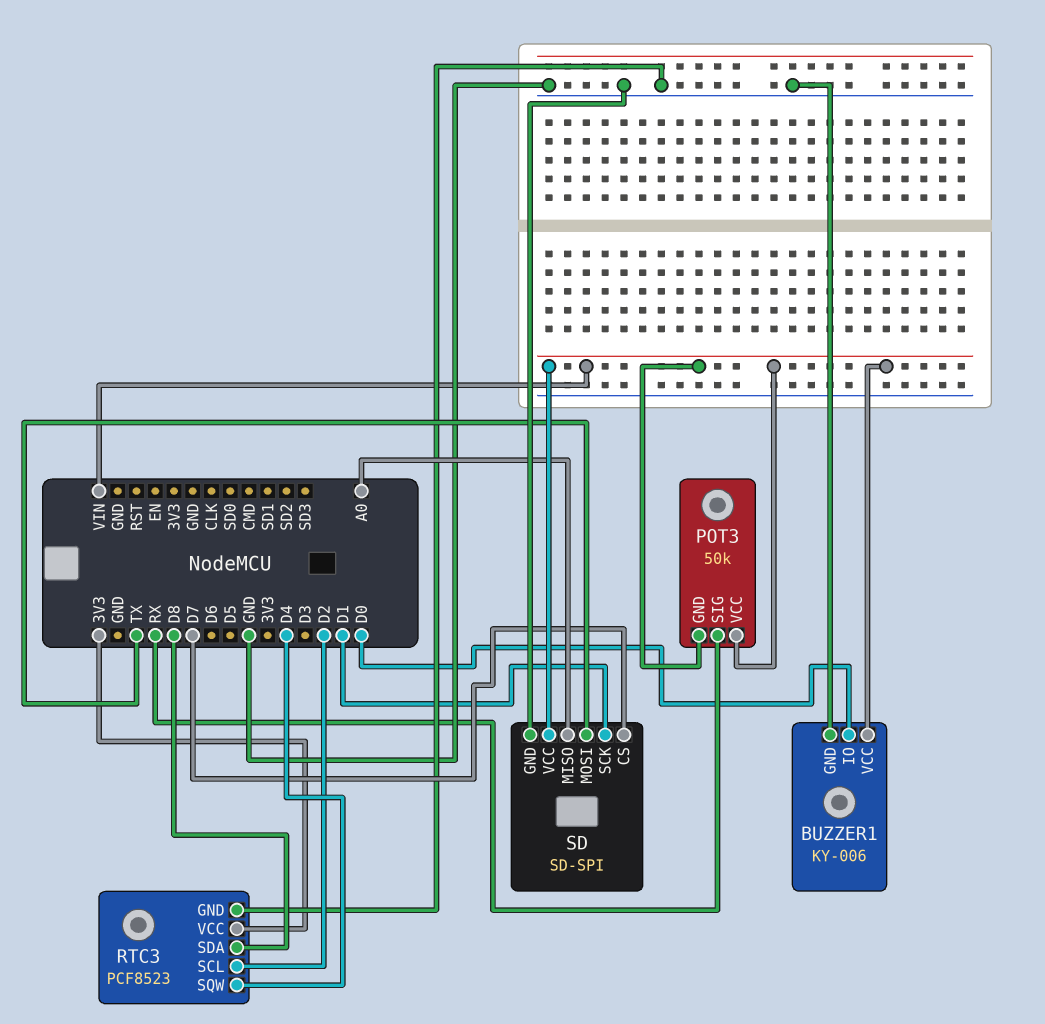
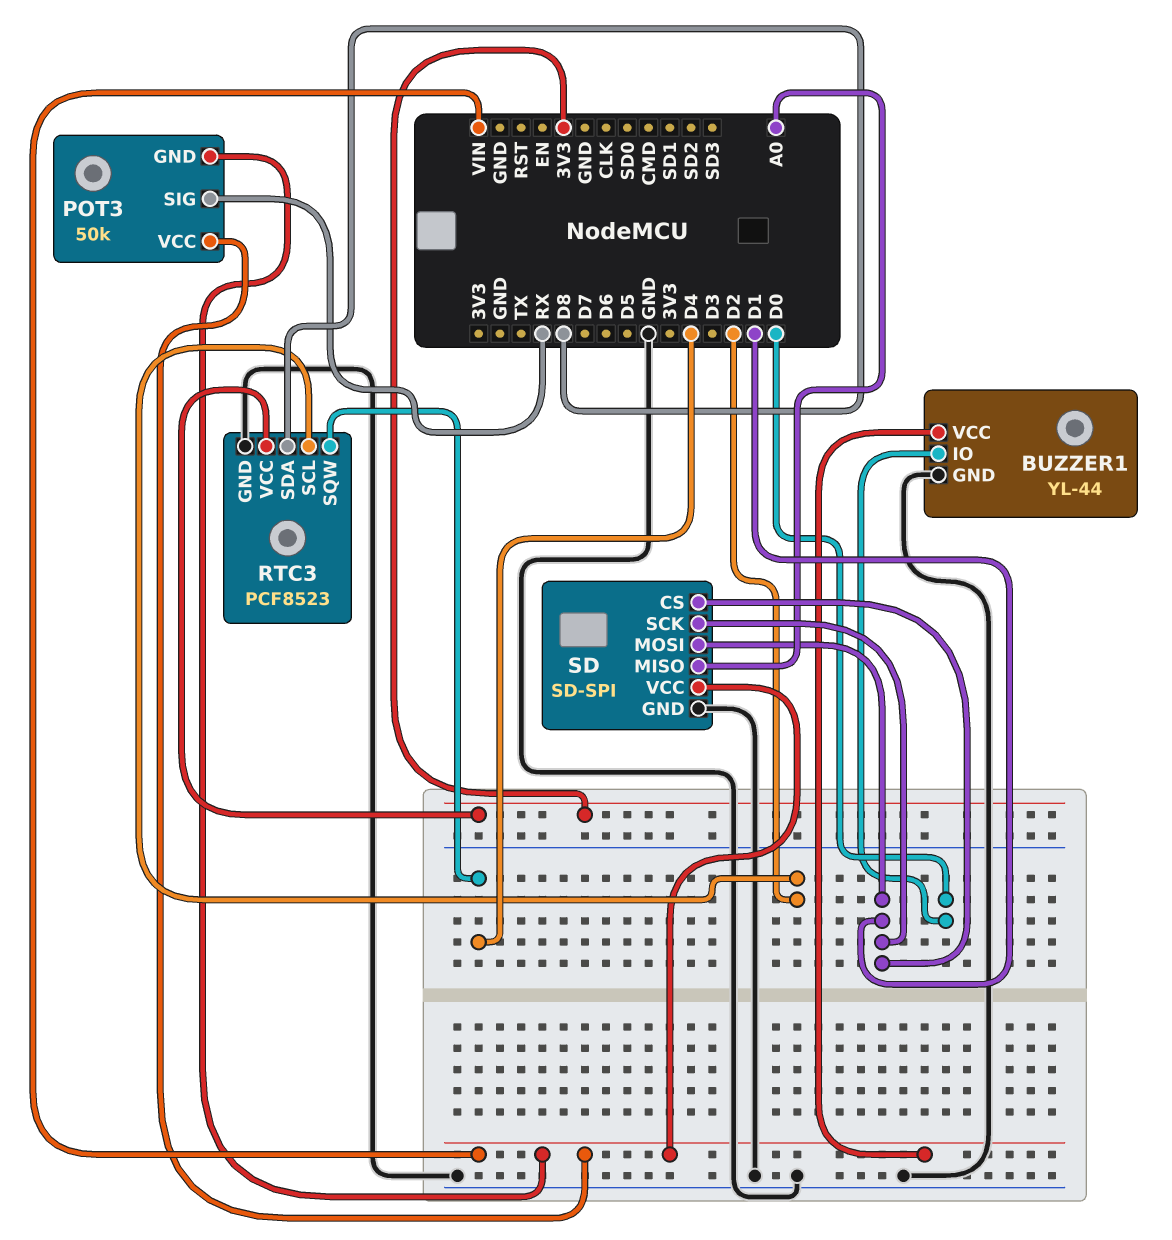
BUZZER1: KY-006 -> YL-44
SD pin CS: D7 -> D1
SD pin MOSI: TX -> D1

